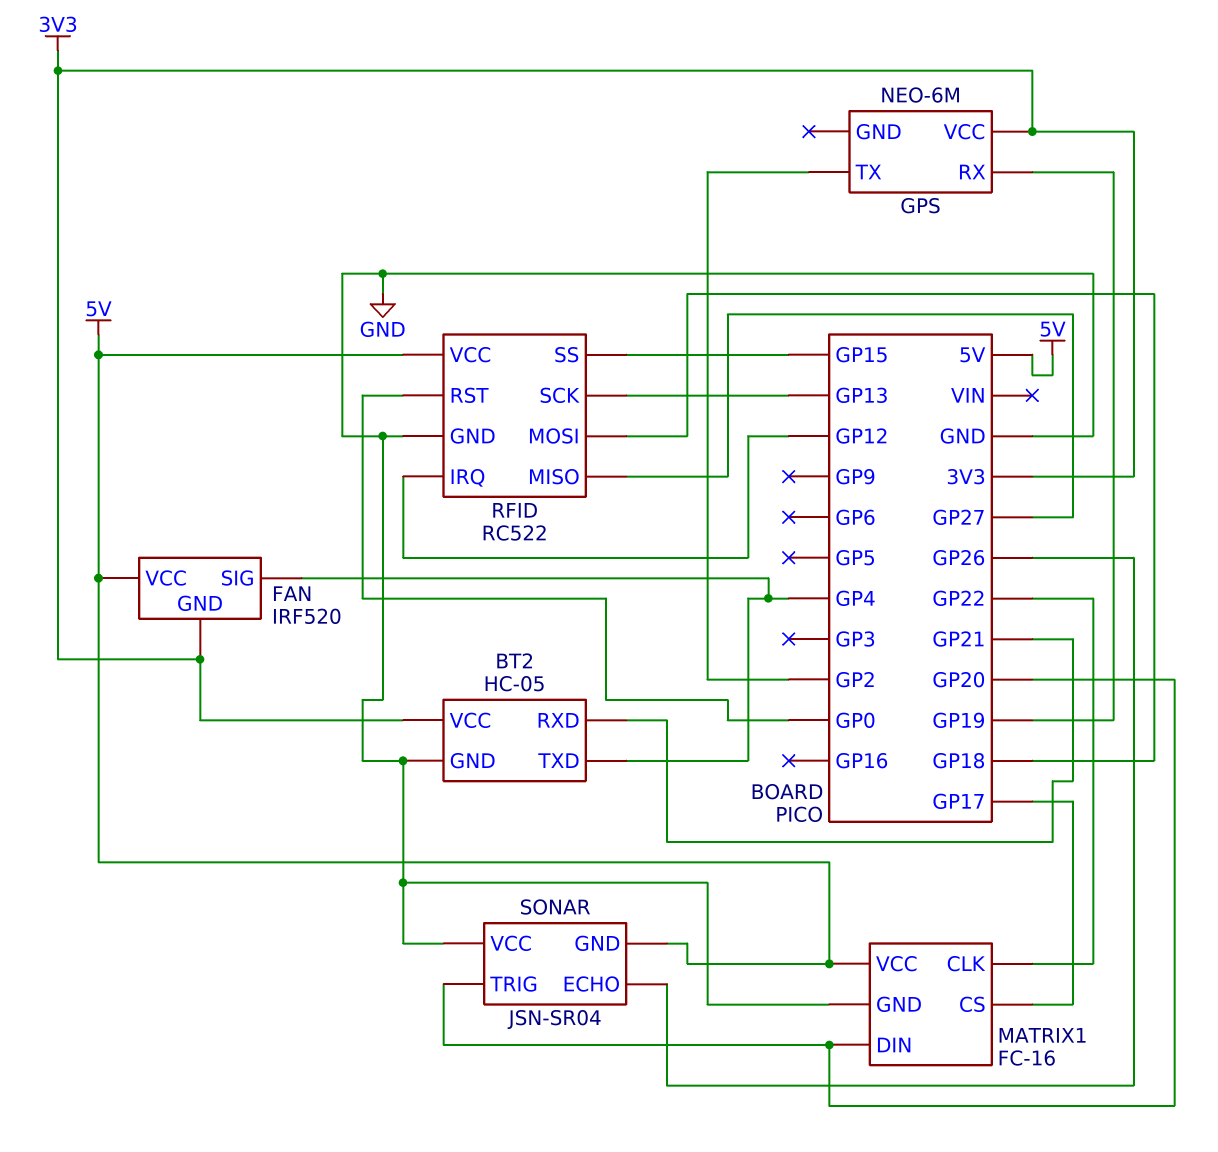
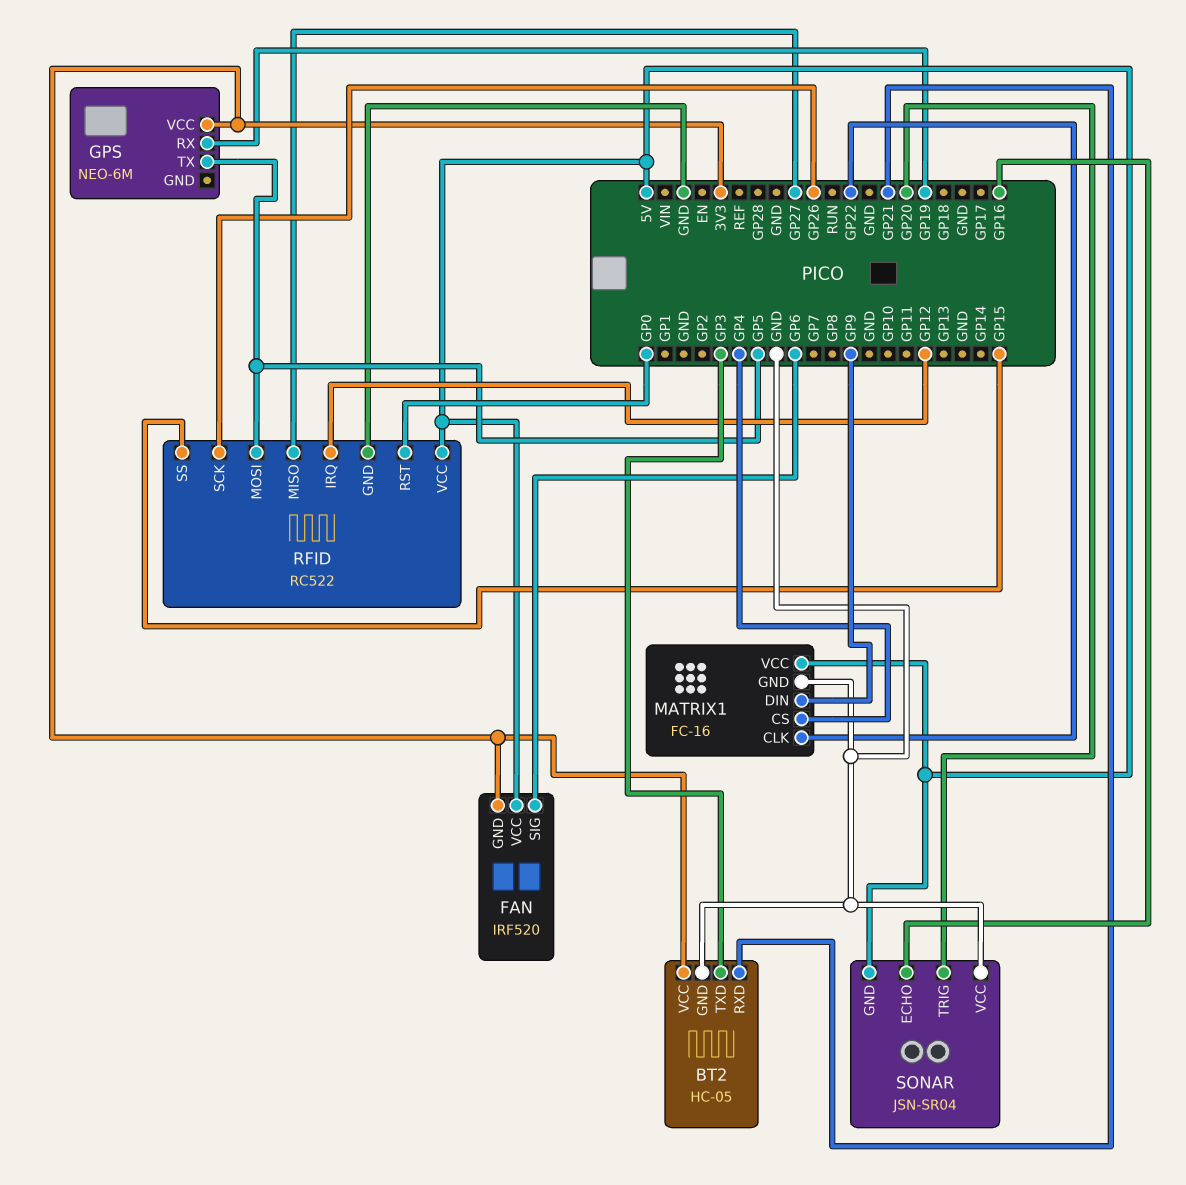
BT2 pin TXD: GP4 -> GP3
FAN pin SIG: GP4 -> GP6
GPS pin TX: GP2 -> GP5
MATRIX1 pin CS: GP17 -> GP4
MATRIX1 pin DIN: GP20 -> GP9
RFID pin MOSI: GP18 -> GP5
RFID pin SCK: GP13 -> GP26
SONAR pin ECHO: GP26 -> GP16

